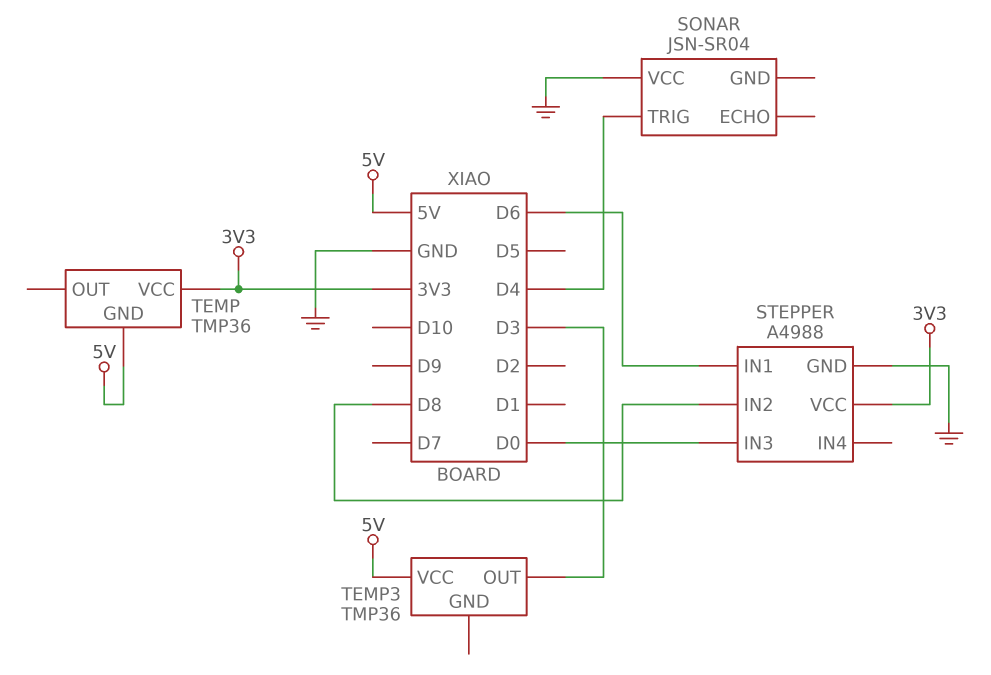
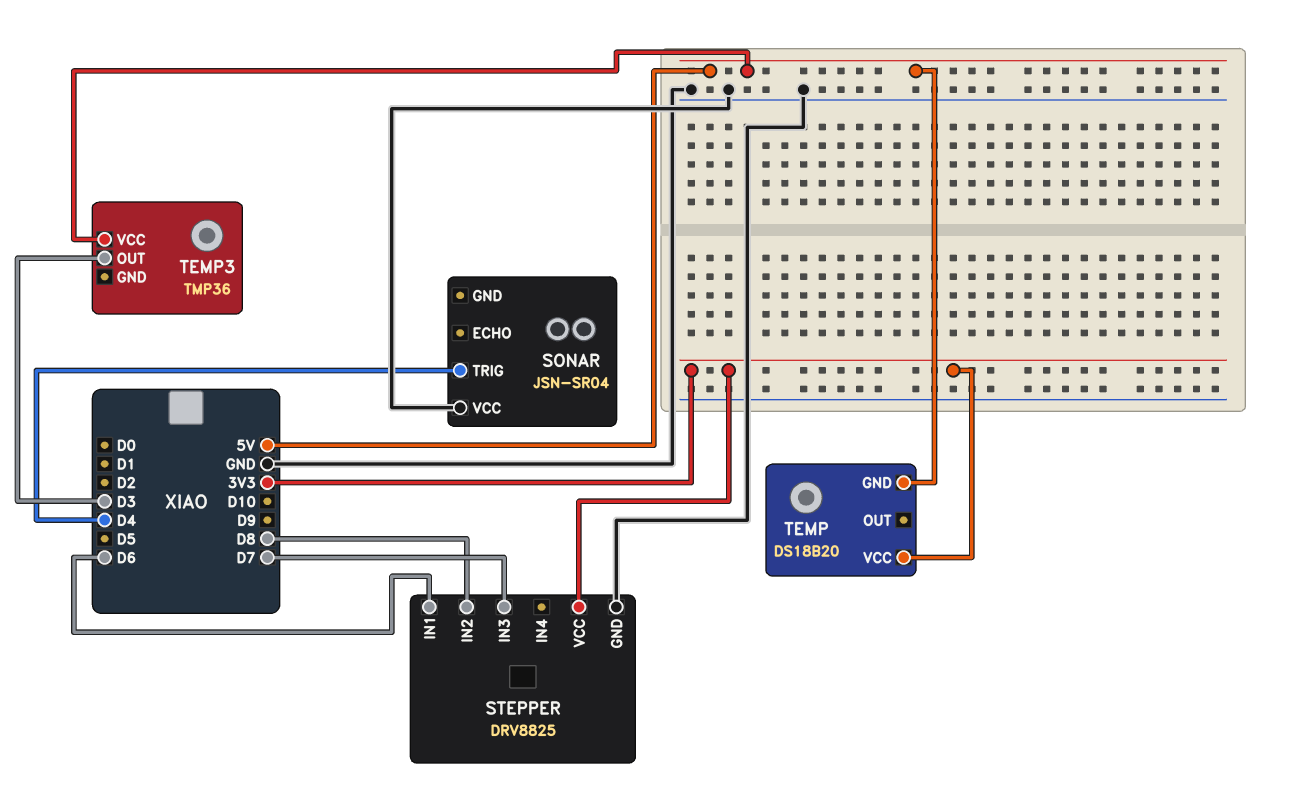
STEPPER: A4988 -> DRV8825
STEPPER pin IN3: D0 -> D7
TEMP: TMP36 -> DS18B20

